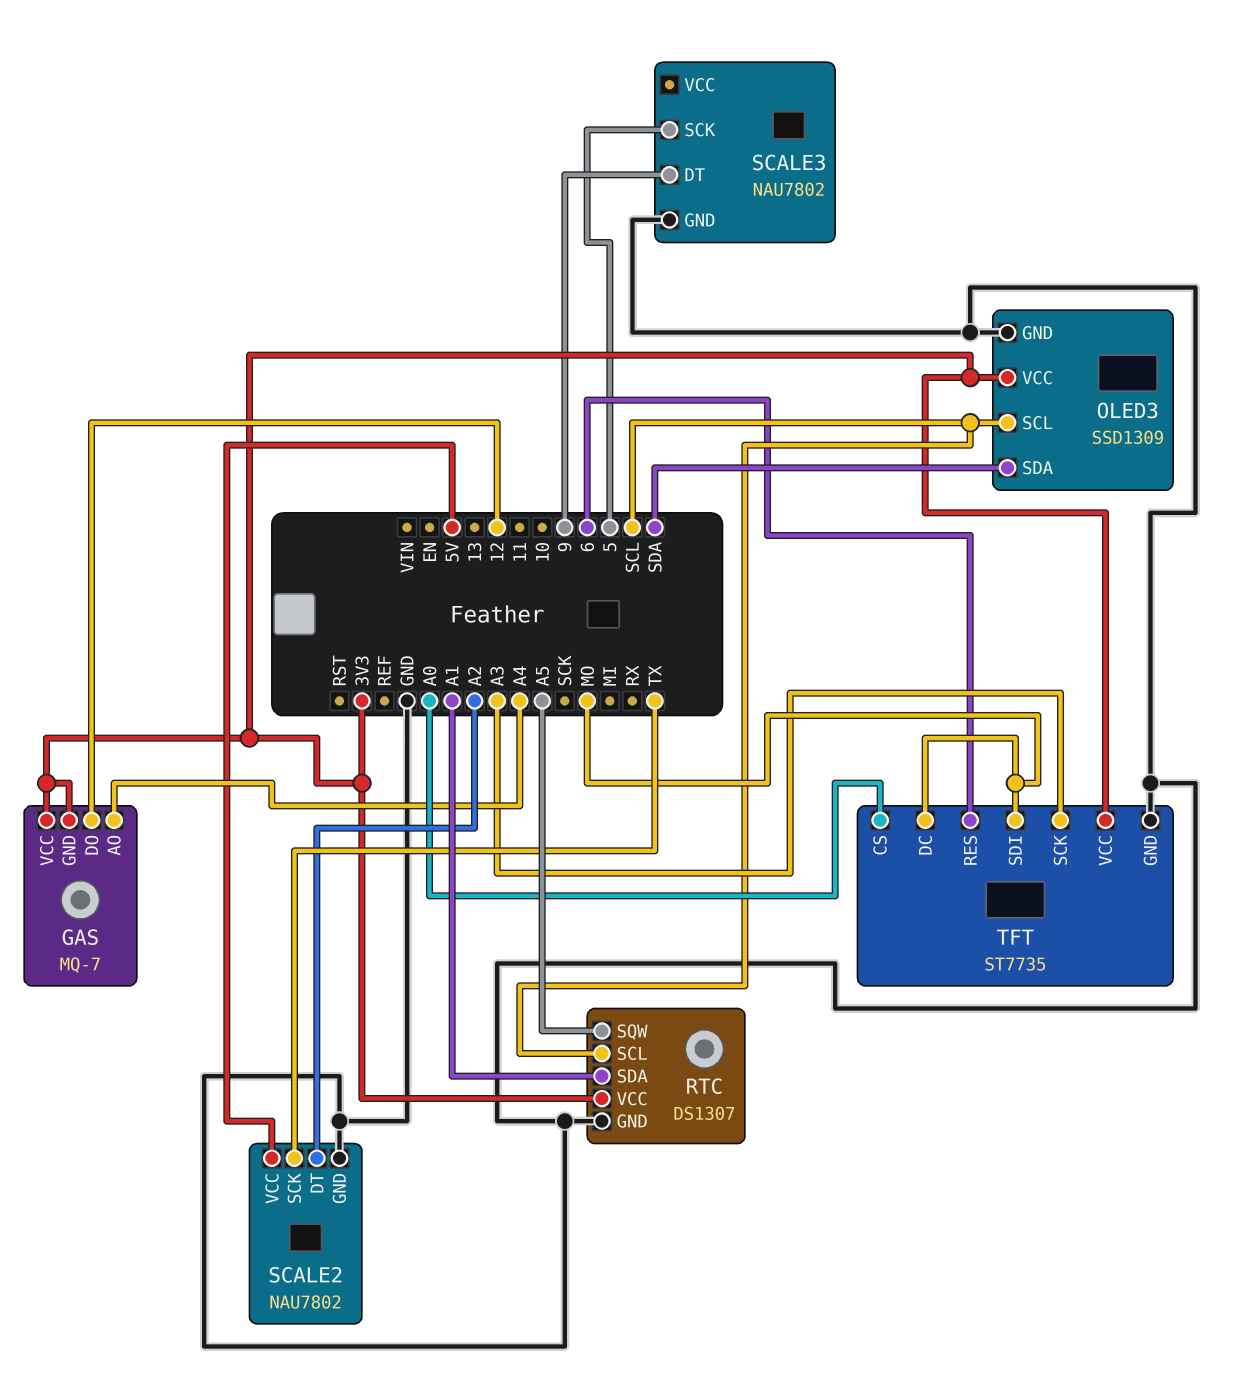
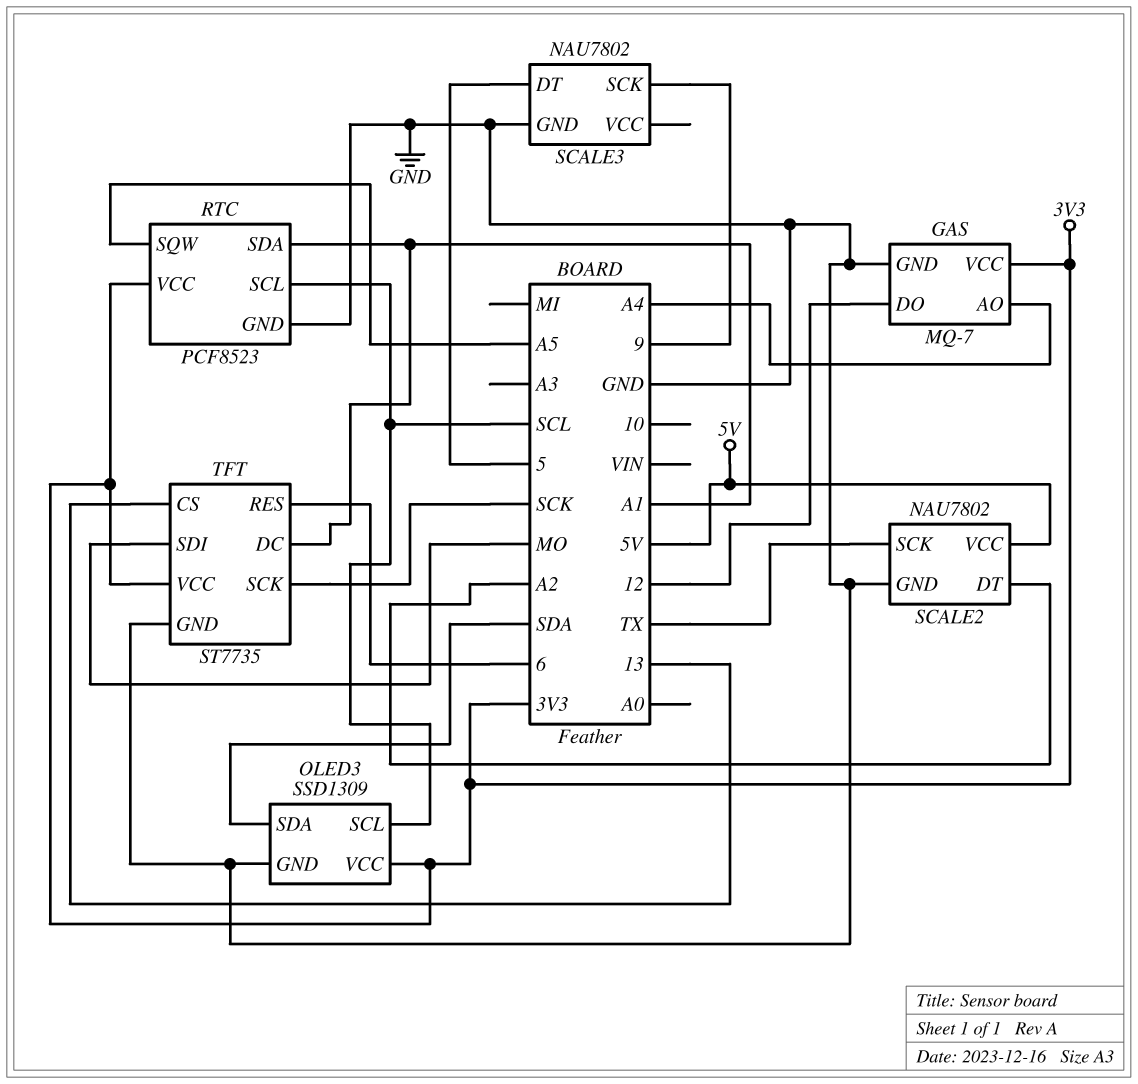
GAS pin GND: 3V3 -> GND
RTC: DS1307 -> PCF8523
SCALE3 pin DT: 9 -> 5
SCALE3 pin SCK: 5 -> 9
TFT pin CS: A0 -> 13
TFT pin DC: MO -> A1
TFT pin SCK: A3 -> SCK

